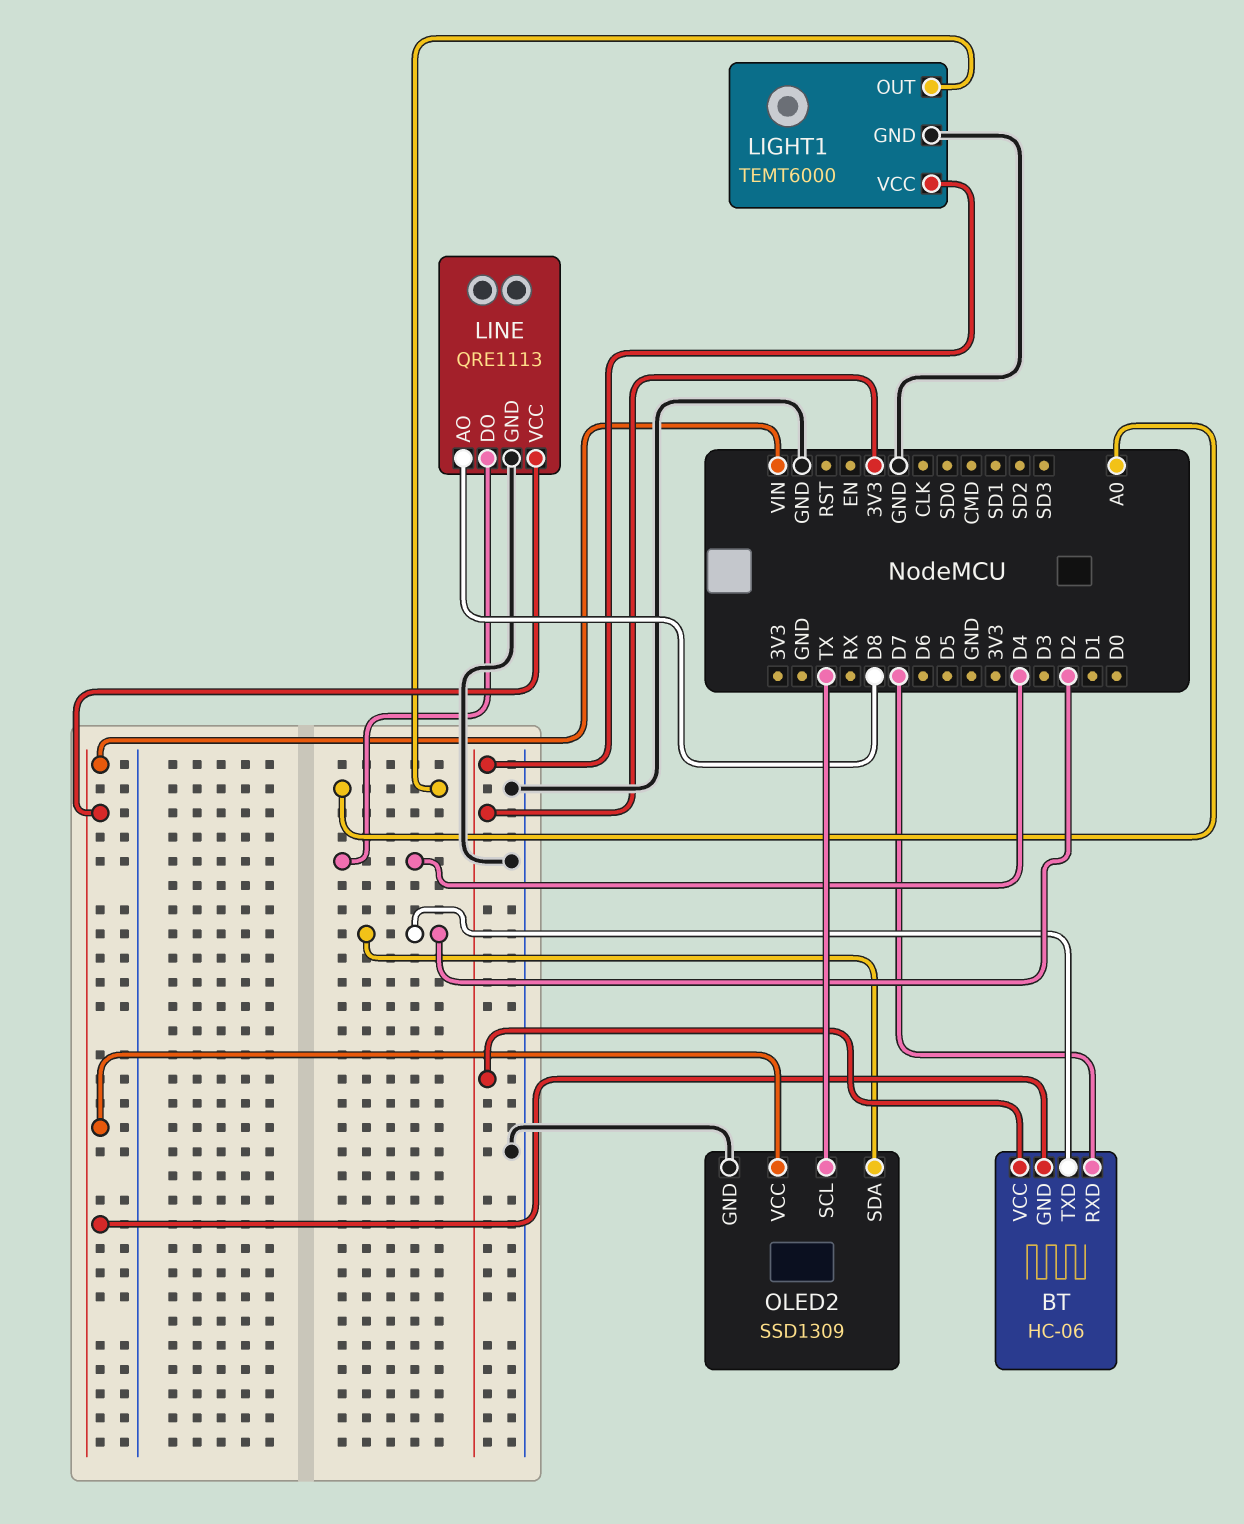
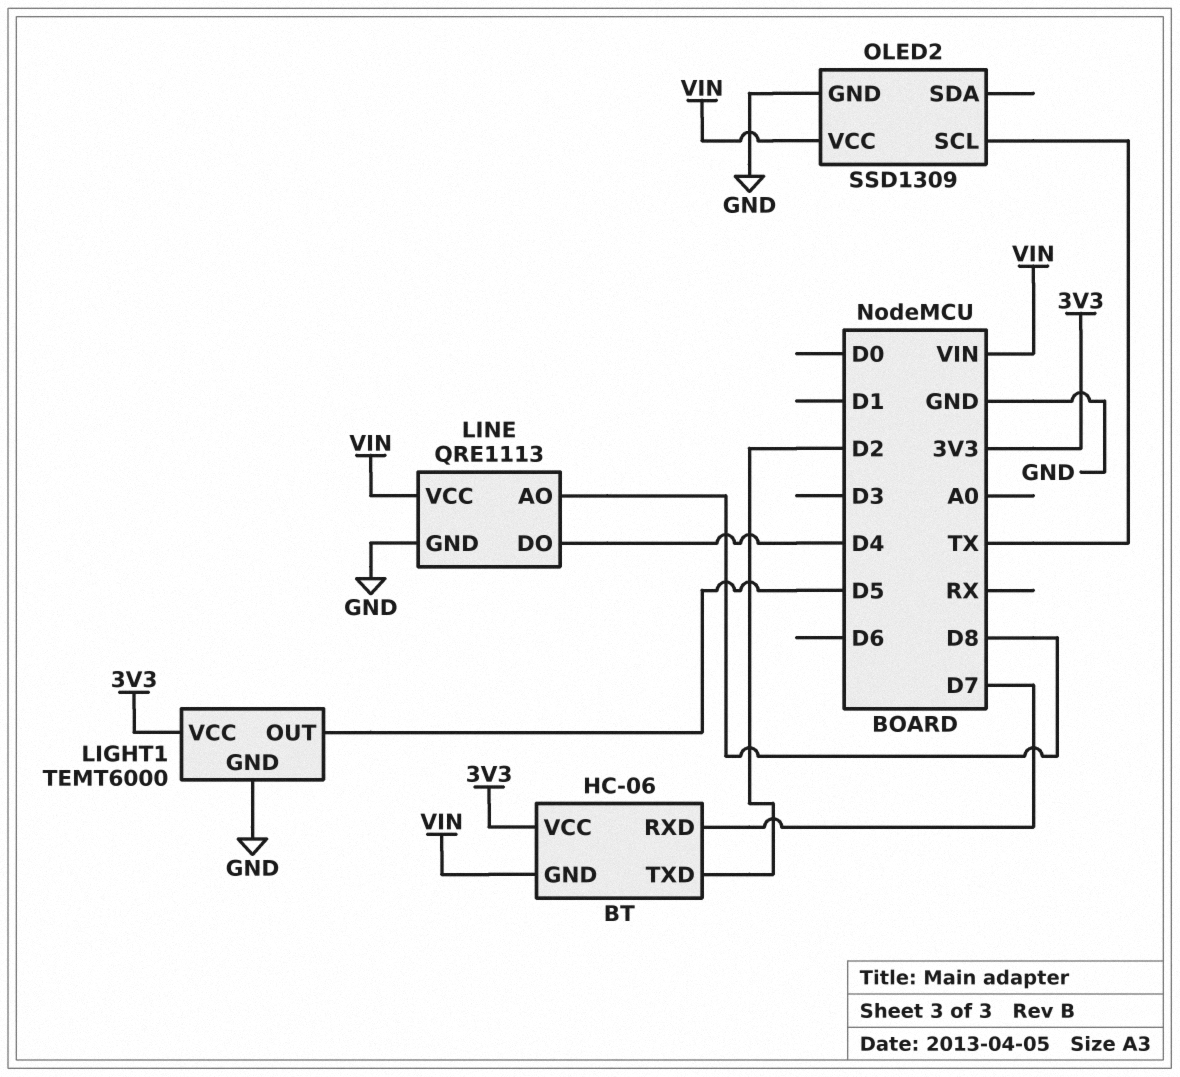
LIGHT1 pin OUT: A0 -> D5
OLED2 pin SDA: D2 -> none

